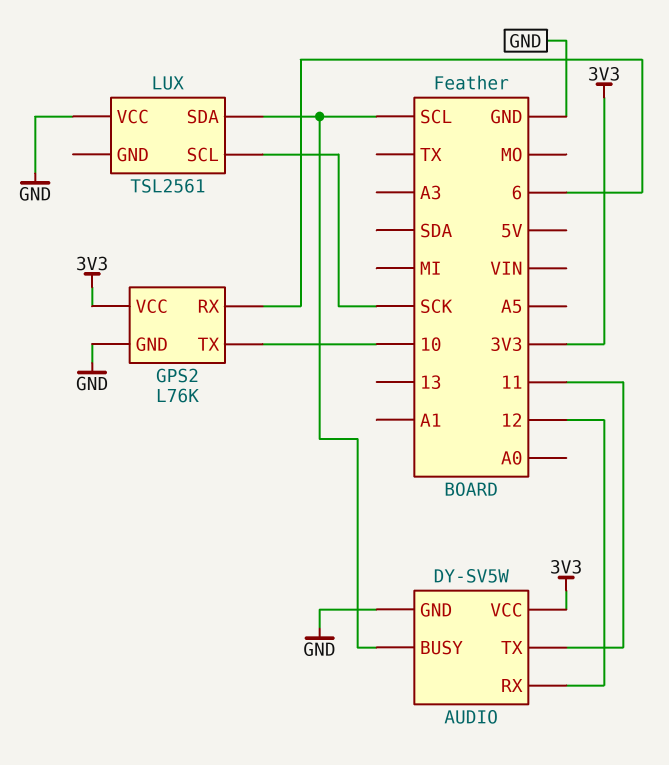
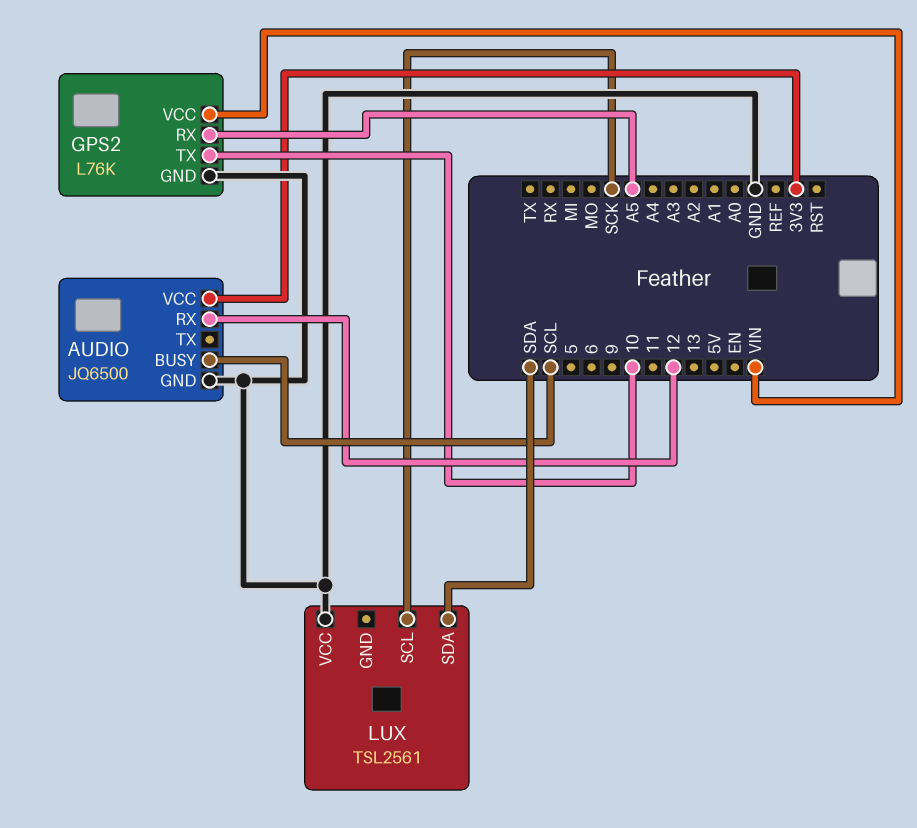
AUDIO: DY-SV5W -> JQ6500
AUDIO pin TX: 11 -> none
GPS2 pin RX: 6 -> A5
GPS2 pin VCC: 3V3 -> VIN
LUX pin SDA: SCL -> SDA

